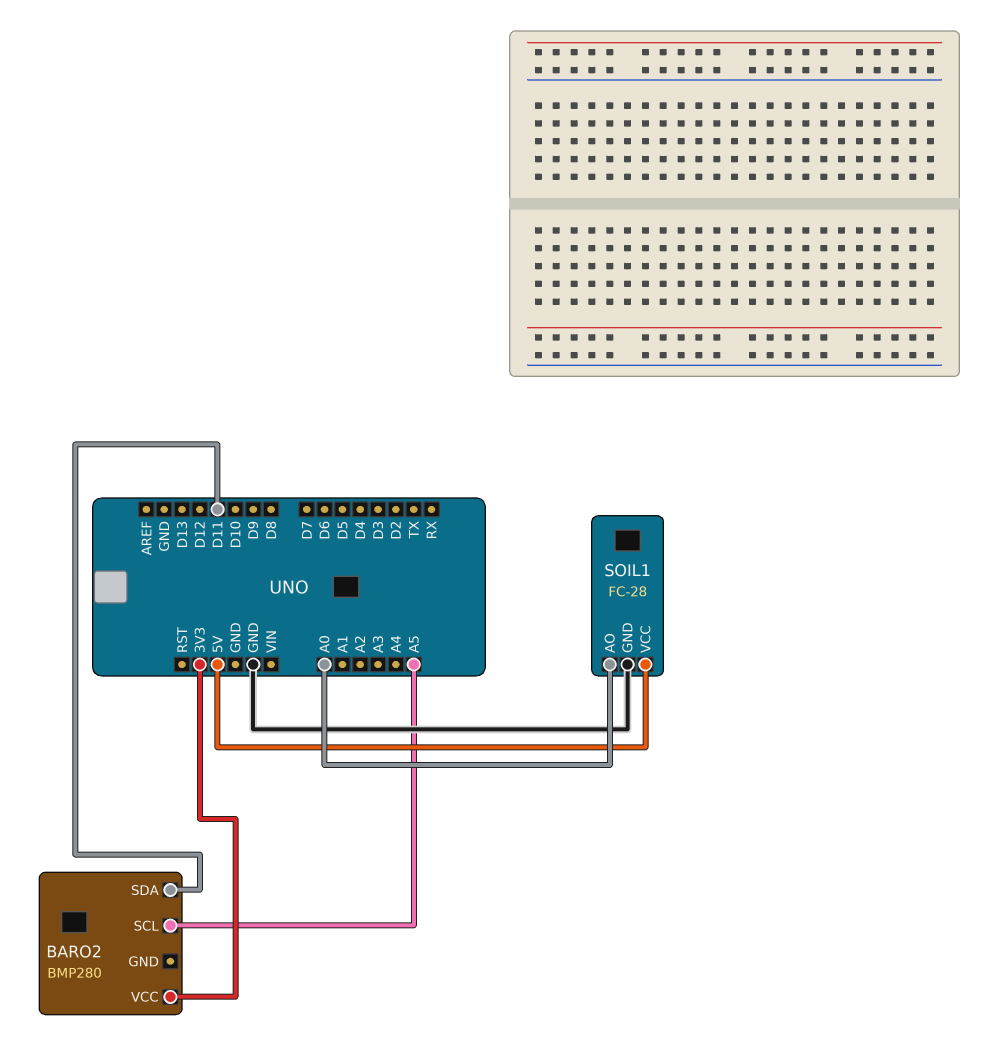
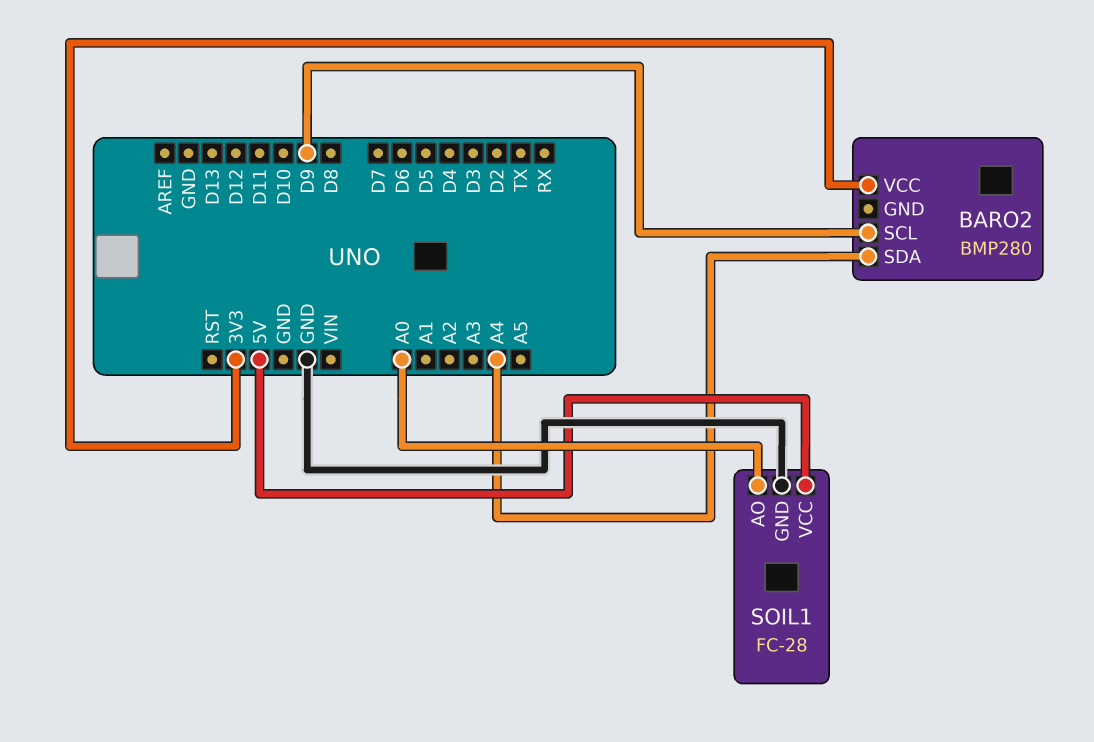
BARO2 pin SCL: A5 -> D9
BARO2 pin SDA: D11 -> A4

